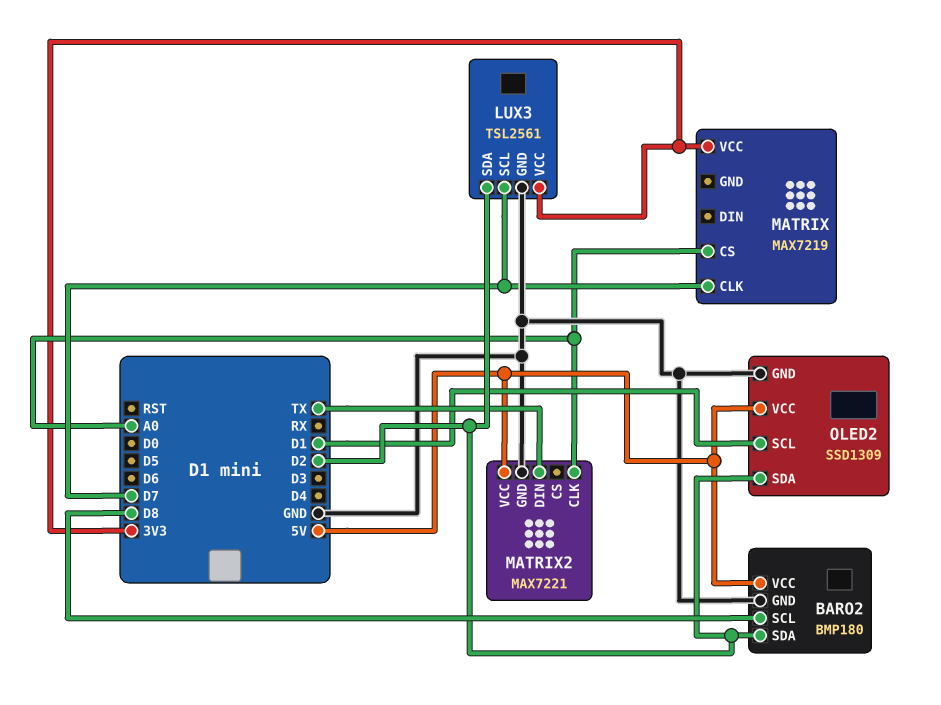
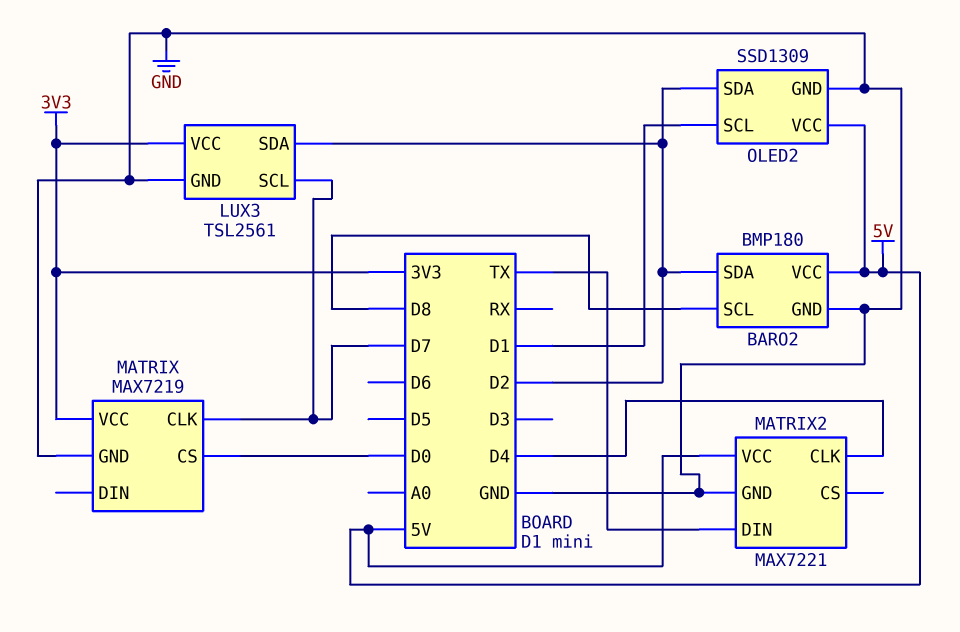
MATRIX pin CS: A0 -> D0
MATRIX pin GND: none -> GND
MATRIX2 pin CLK: A0 -> D4

